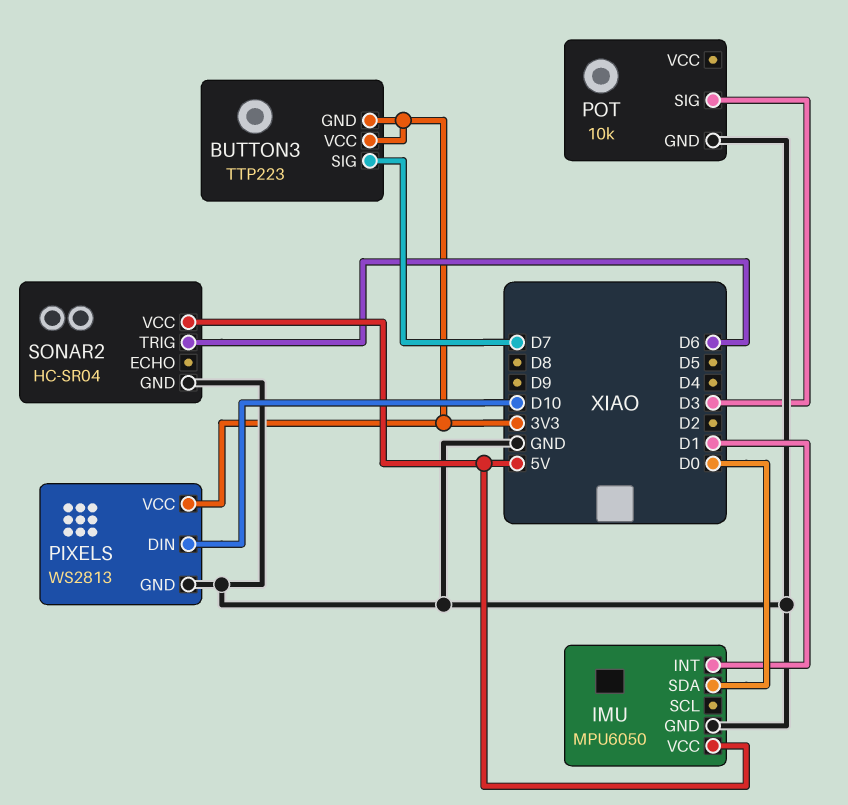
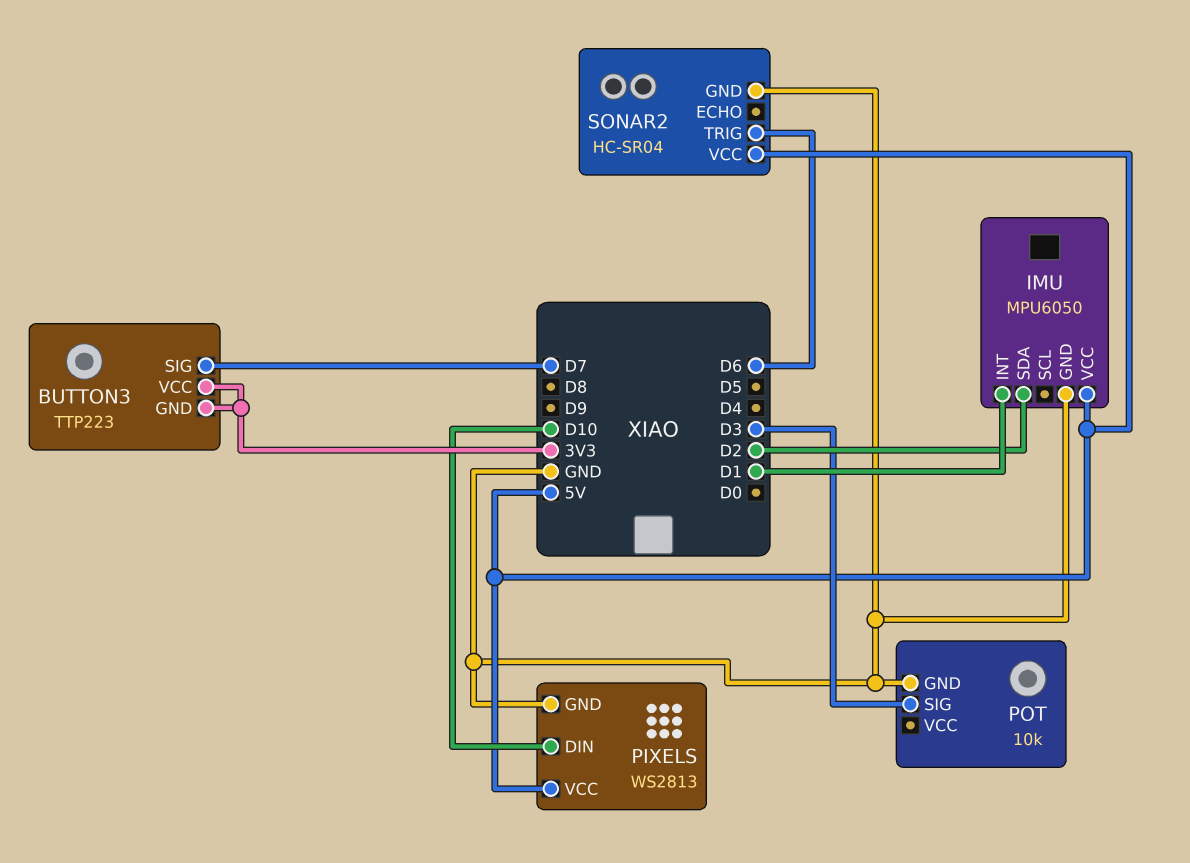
IMU pin SDA: D0 -> D2
PIXELS pin VCC: 3V3 -> 5V

